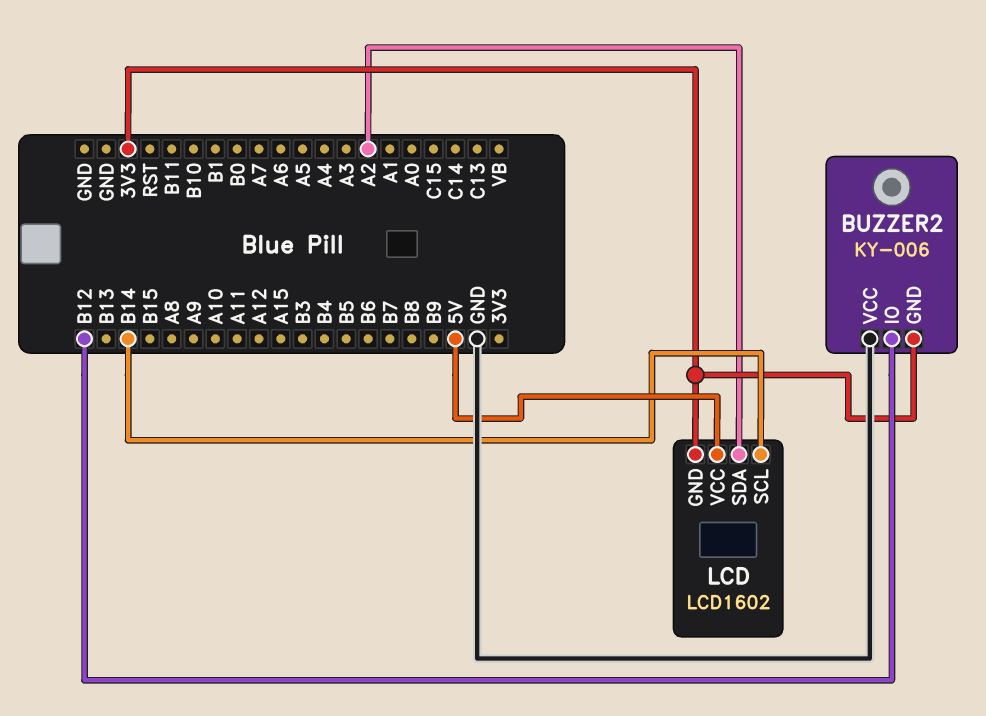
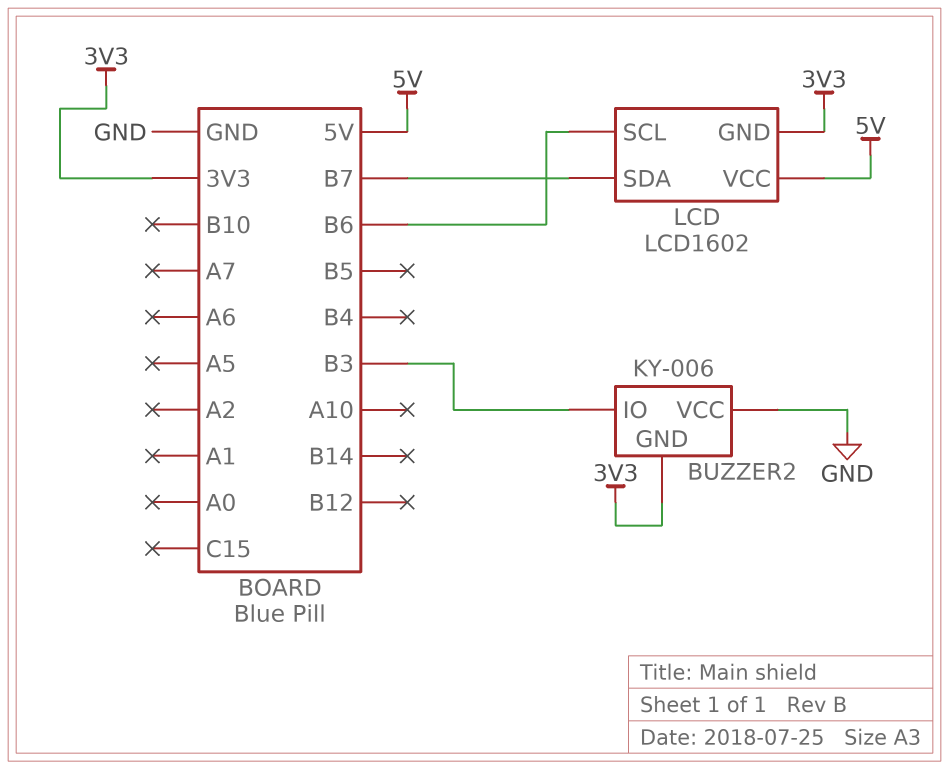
BUZZER2 pin IO: B12 -> B3
LCD pin SCL: B14 -> B6
LCD pin SDA: A2 -> B7

